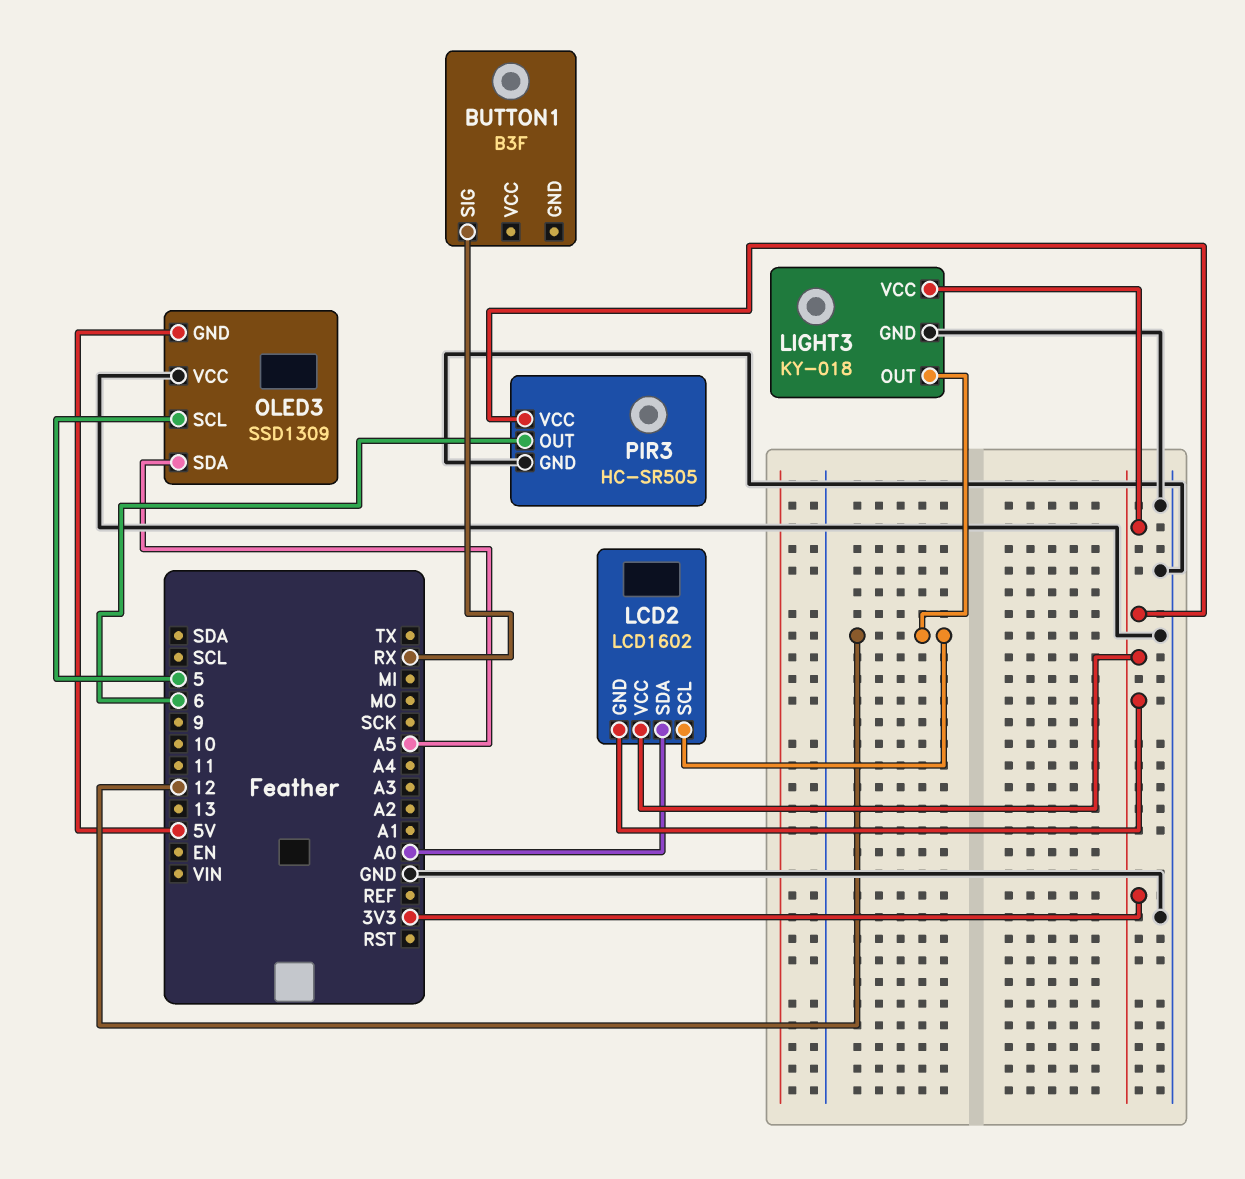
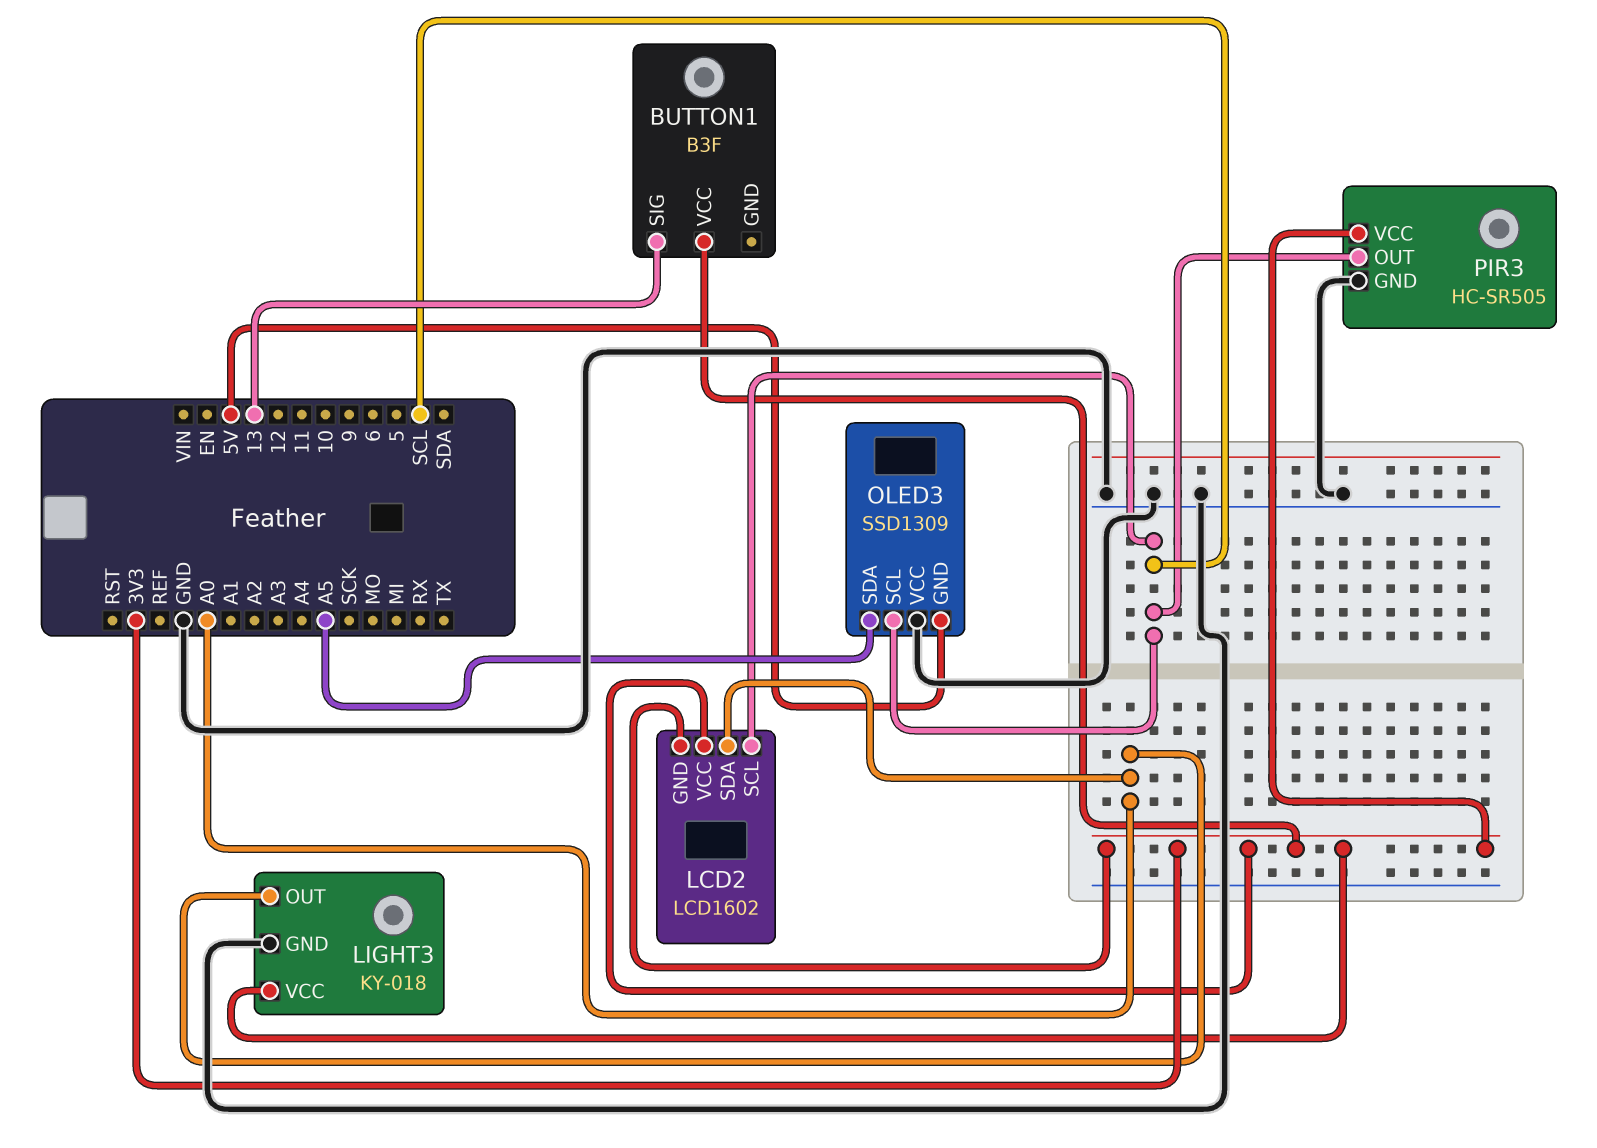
BUTTON1 pin SIG: RX -> 13
BUTTON1 pin VCC: none -> 3V3
LCD2 pin SCL: 12 -> SCL
LIGHT3 pin OUT: 12 -> A0
OLED3 pin SCL: 5 -> SCL
PIR3 pin OUT: 6 -> SCL

